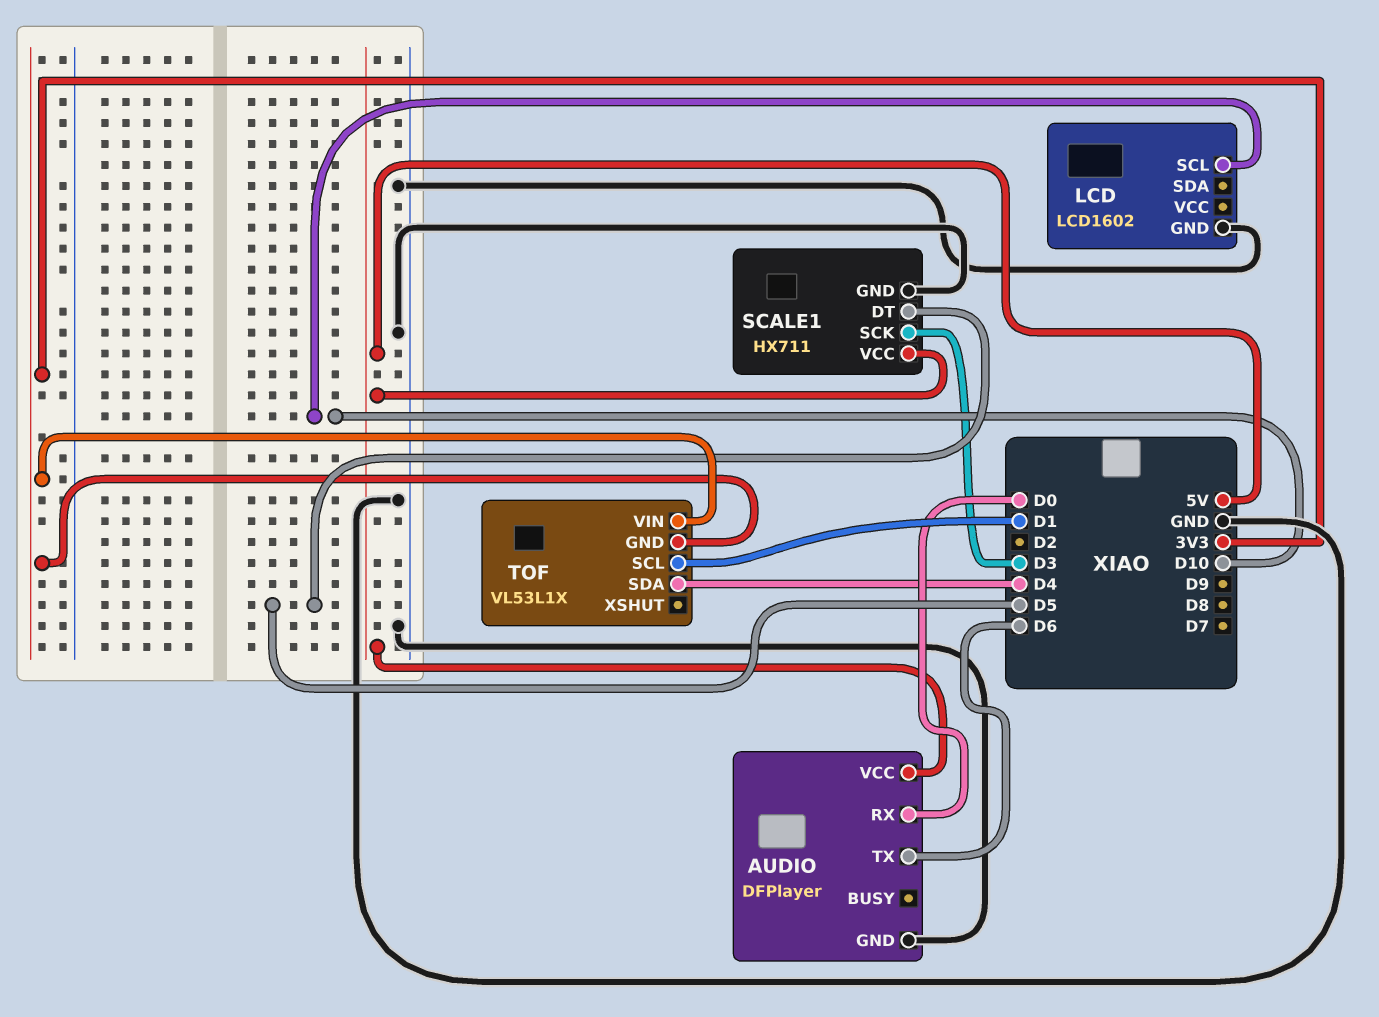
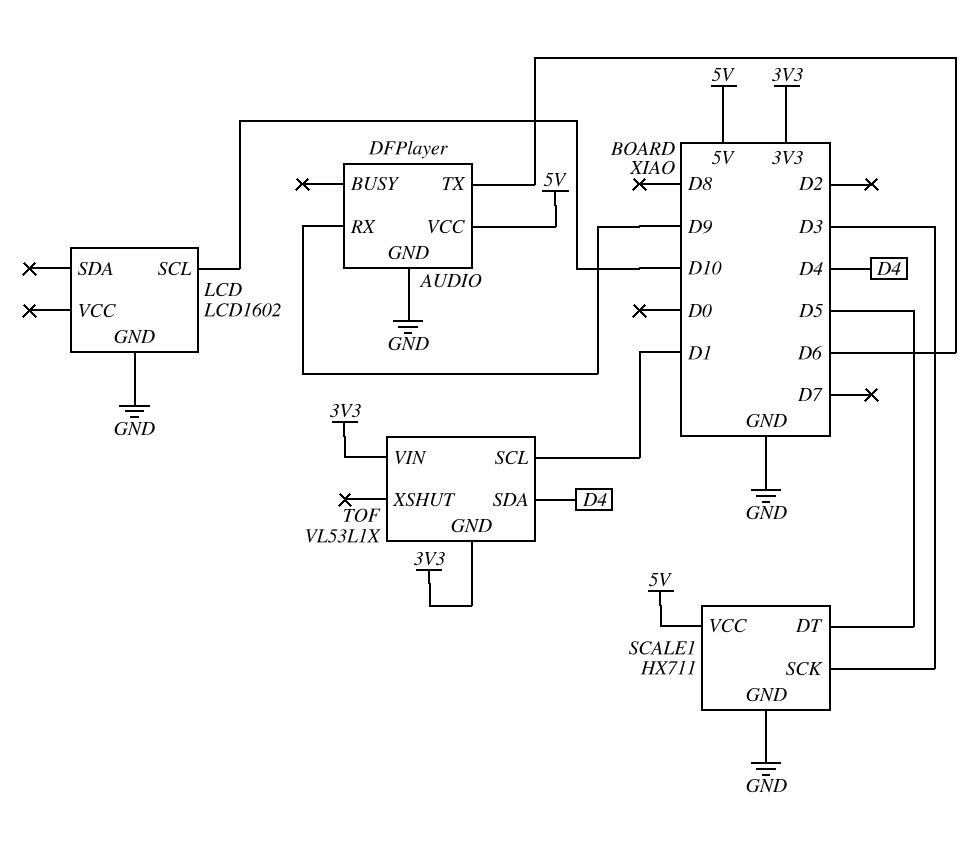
AUDIO pin RX: D0 -> D9

